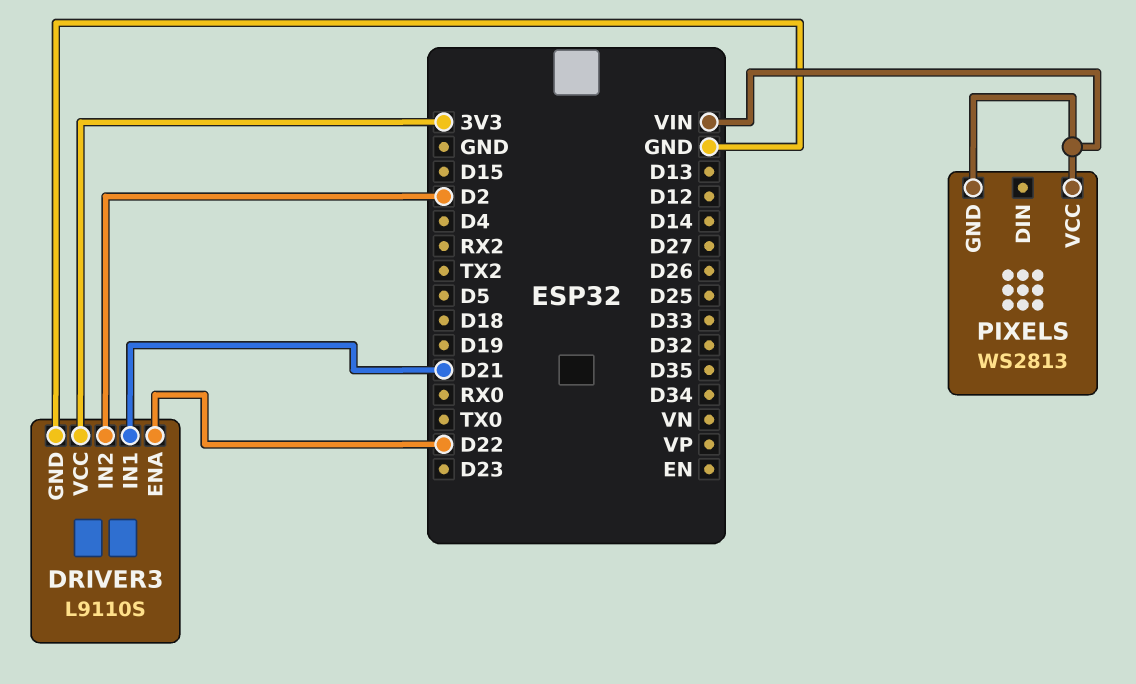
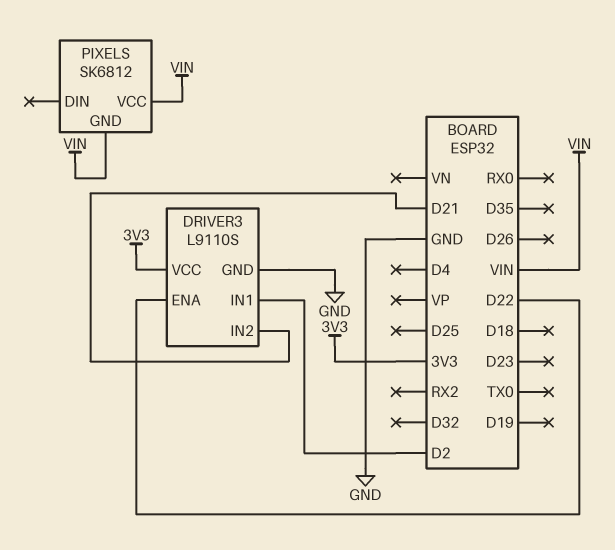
DRIVER3 pin IN1: D21 -> D2
DRIVER3 pin IN2: D2 -> D21
PIXELS: WS2813 -> SK6812

